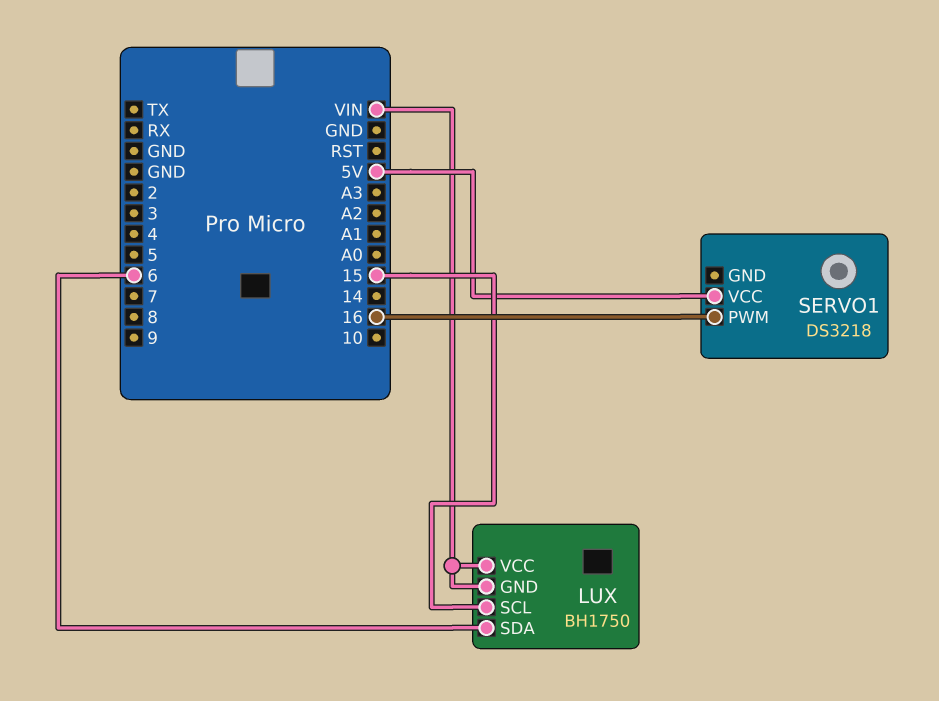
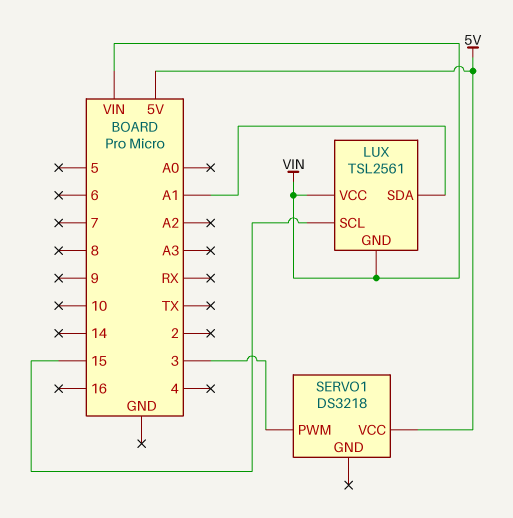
LUX: BH1750 -> TSL2561
LUX pin SDA: 6 -> A1
SERVO1 pin PWM: 16 -> 3

